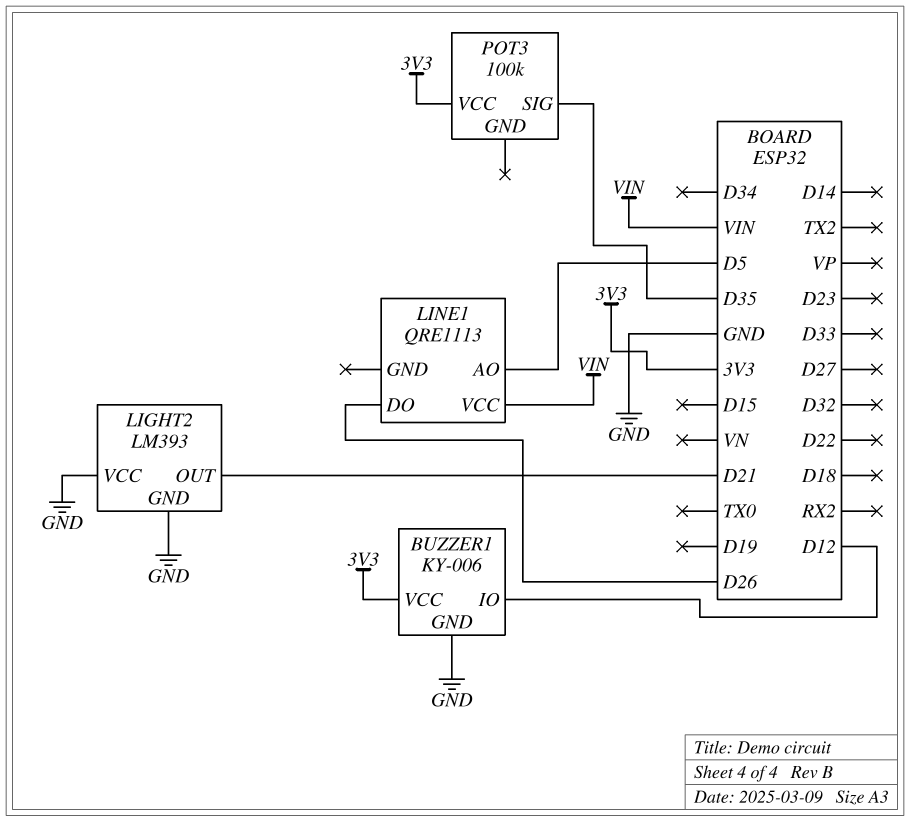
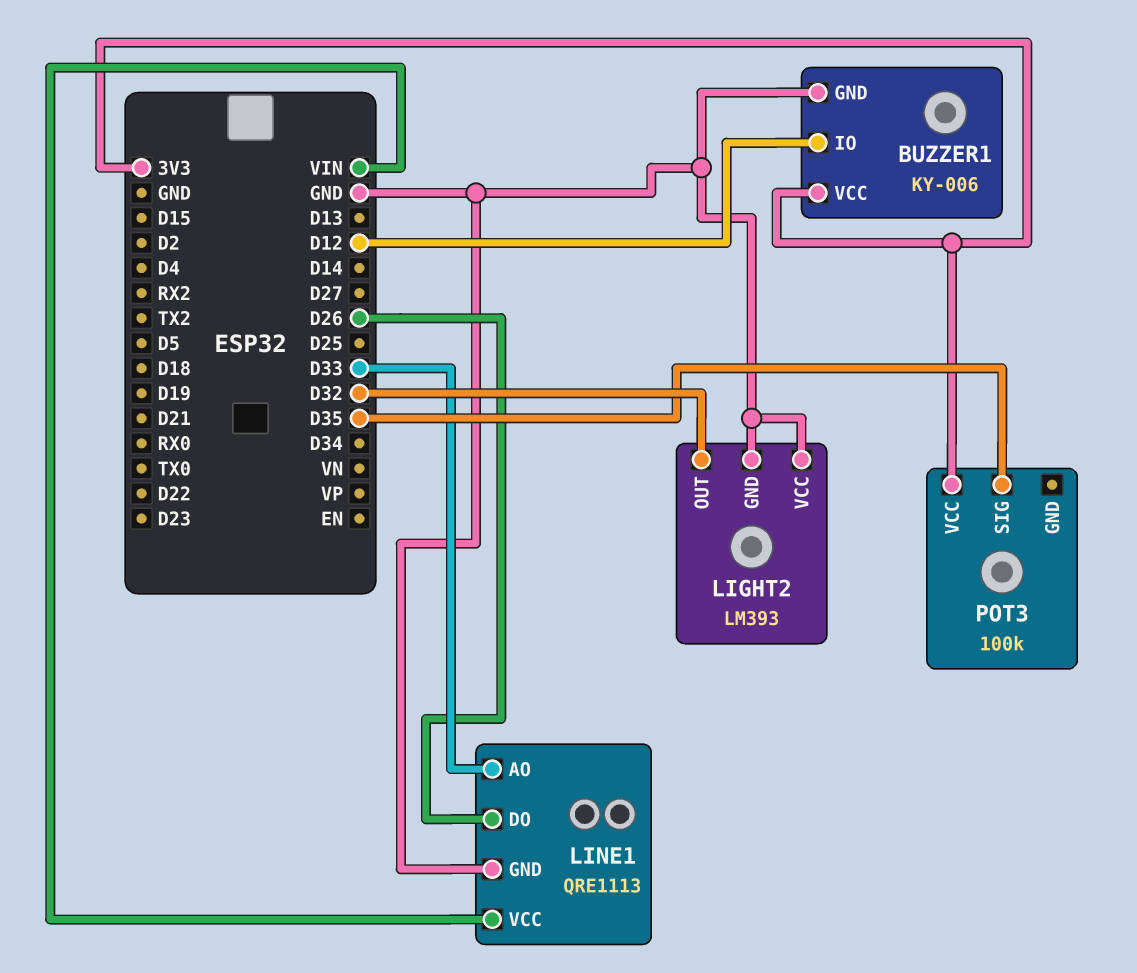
LIGHT2 pin OUT: D21 -> D32
LINE1 pin AO: D5 -> D33
LINE1 pin GND: none -> GND

